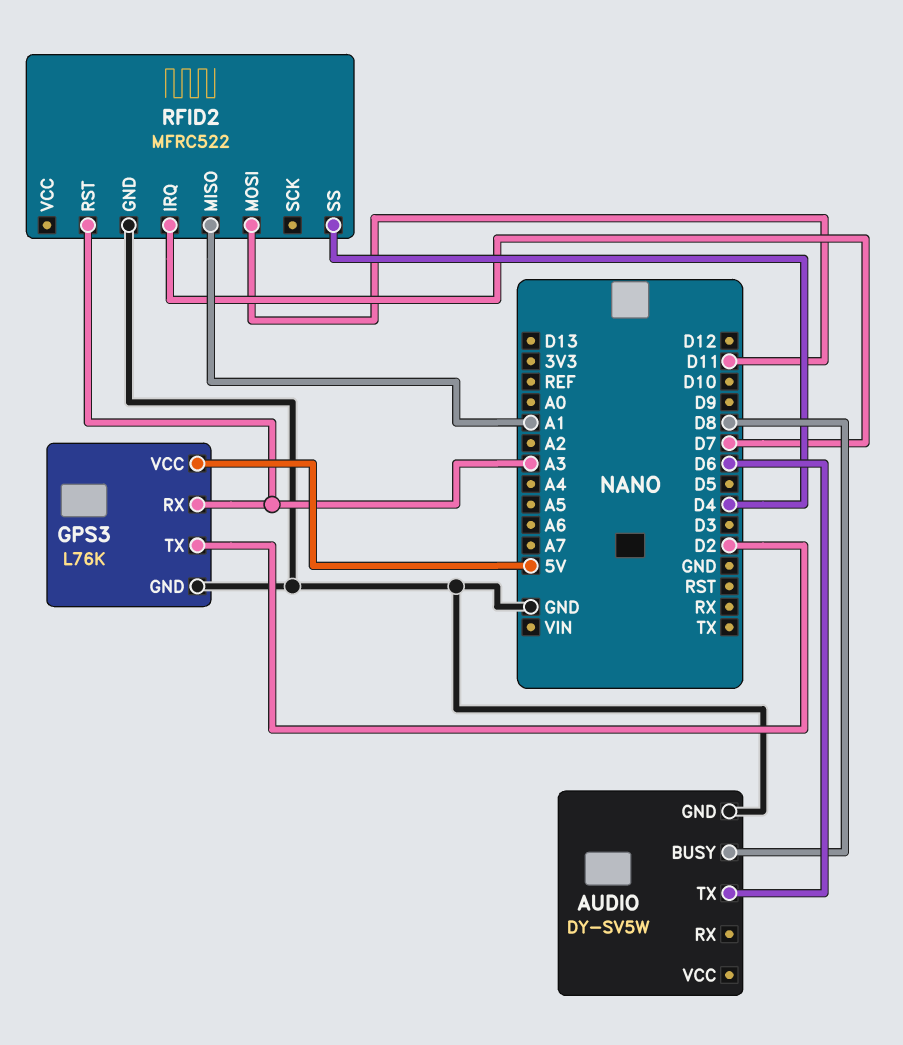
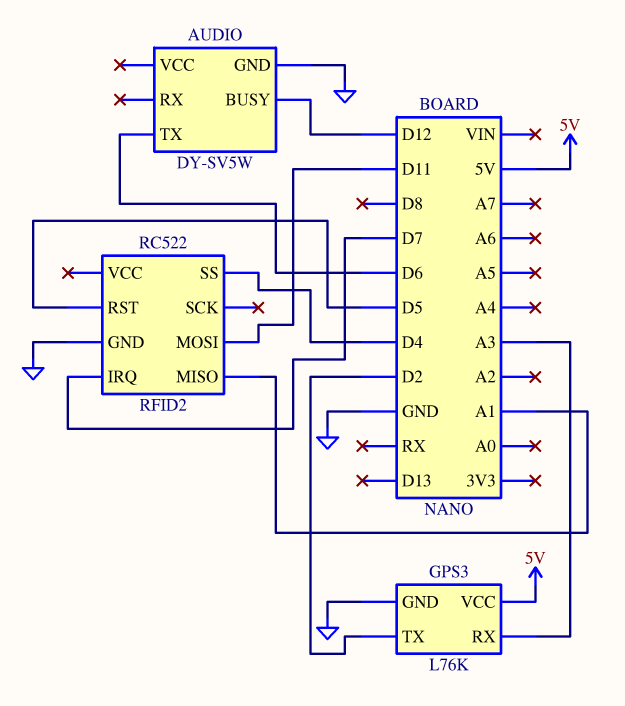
AUDIO pin BUSY: D8 -> D12
RFID2: MFRC522 -> RC522
RFID2 pin RST: A3 -> D5

